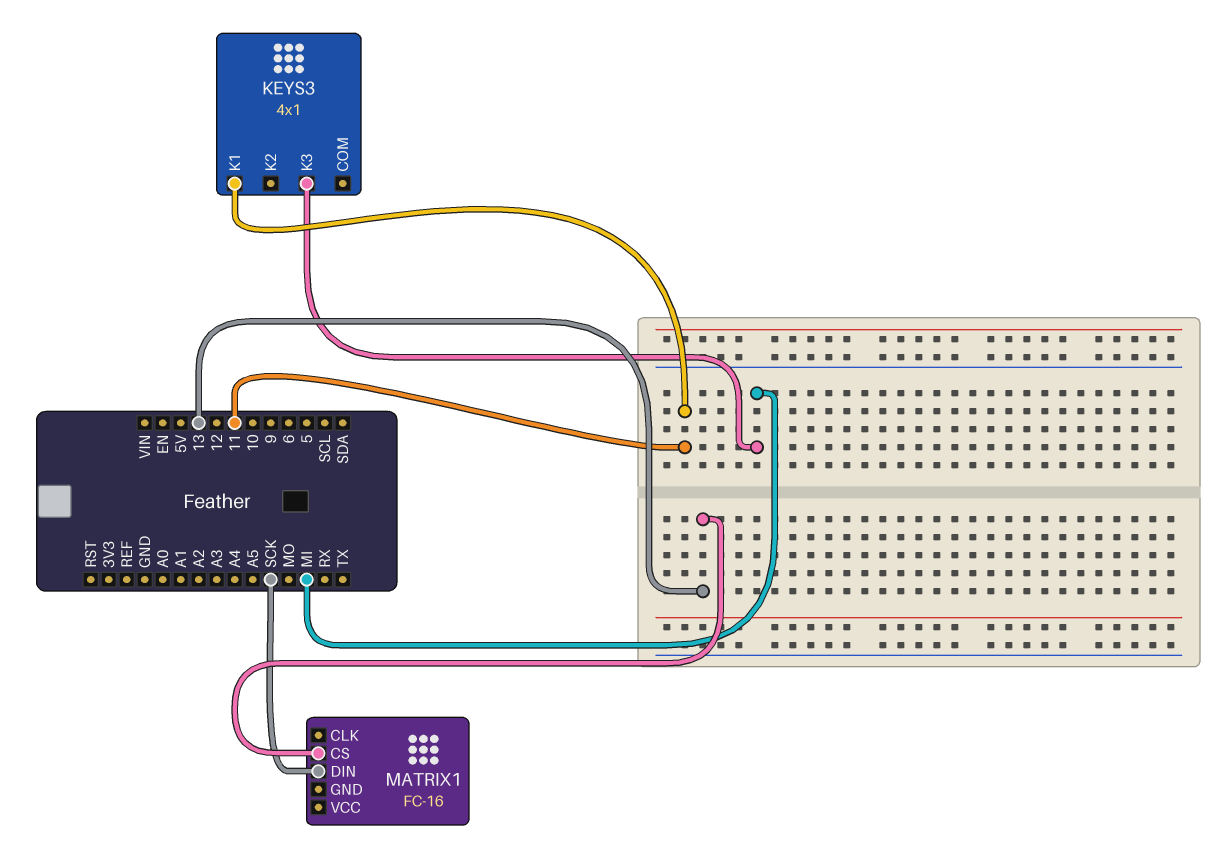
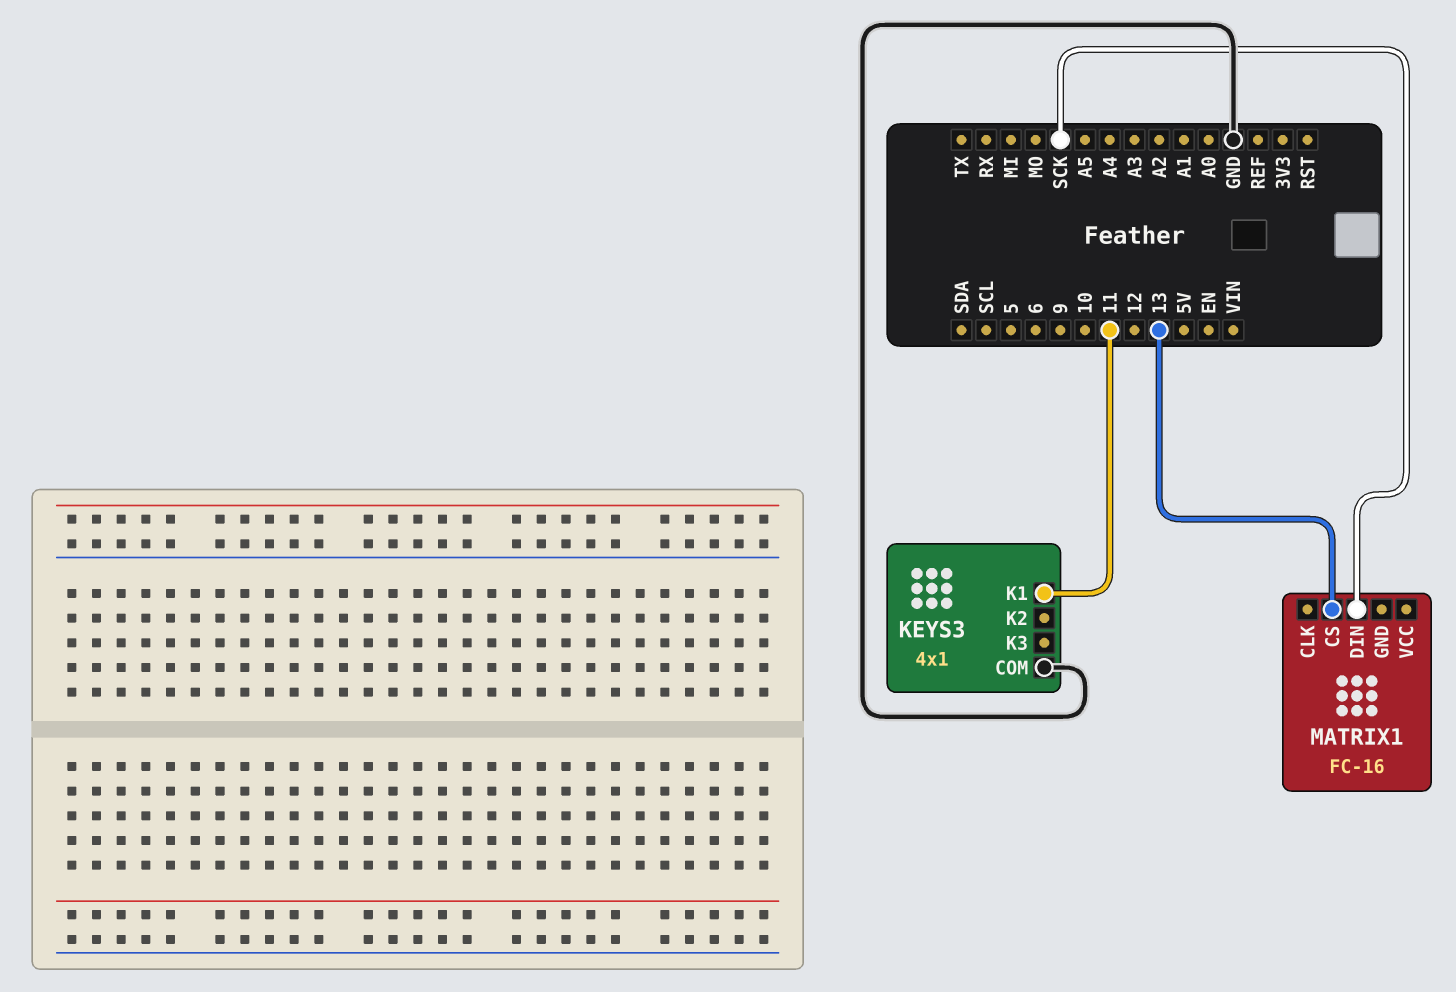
KEYS3 pin COM: none -> GND
KEYS3 pin K3: MI -> none

